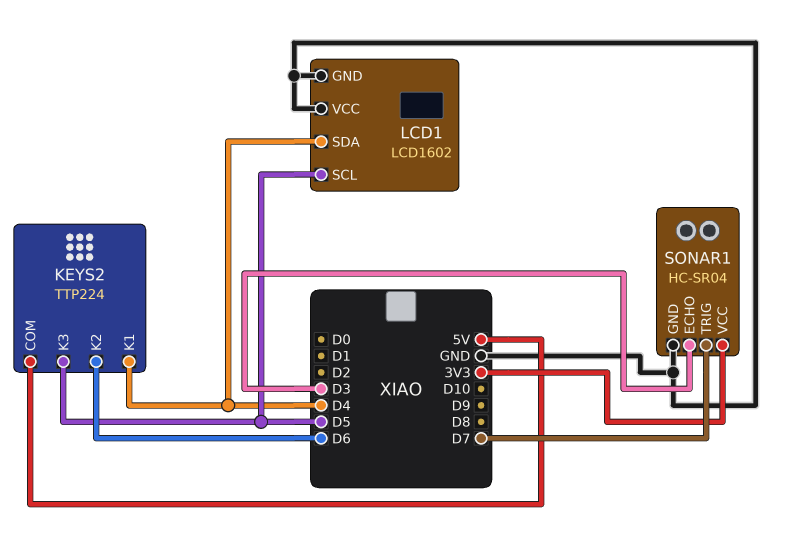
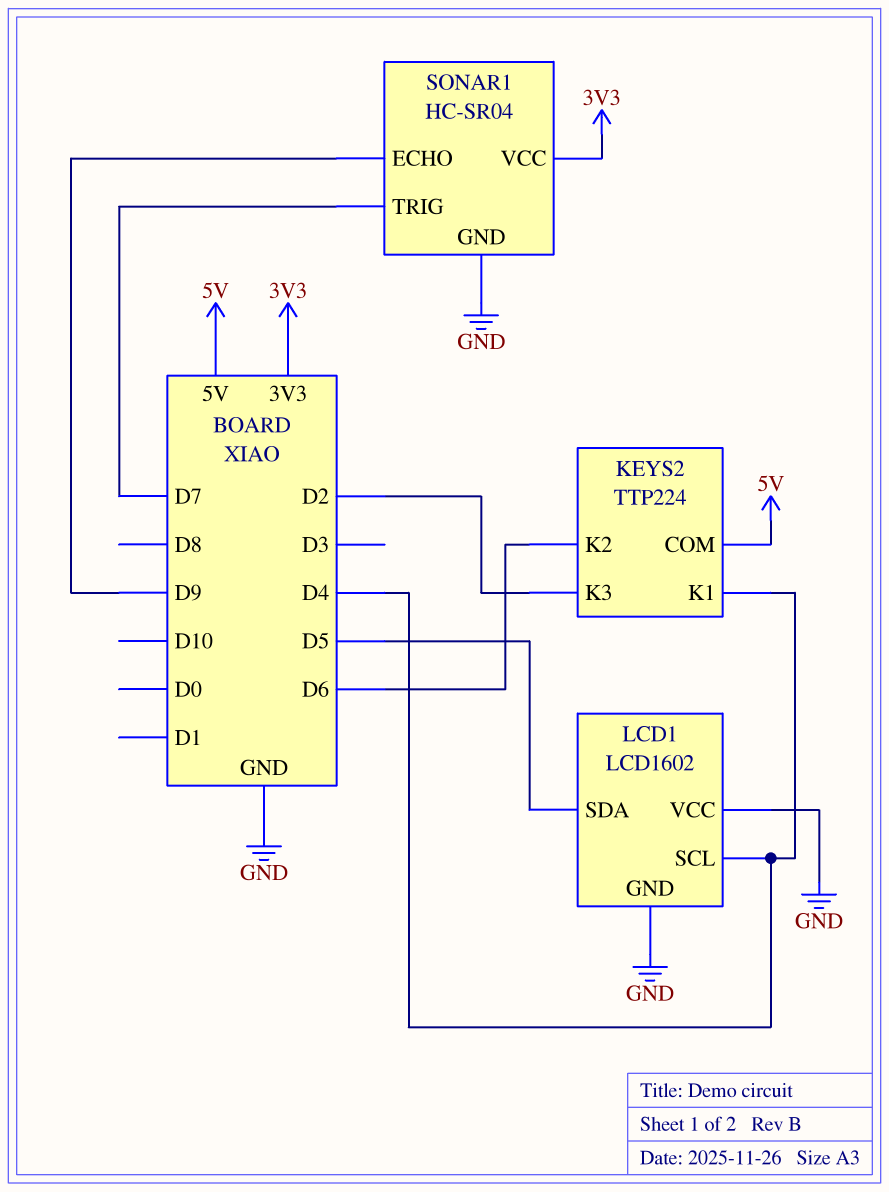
KEYS2 pin K3: D5 -> D2
LCD1 pin SCL: D5 -> D4
LCD1 pin SDA: D4 -> D5
SONAR1 pin ECHO: D3 -> D9

